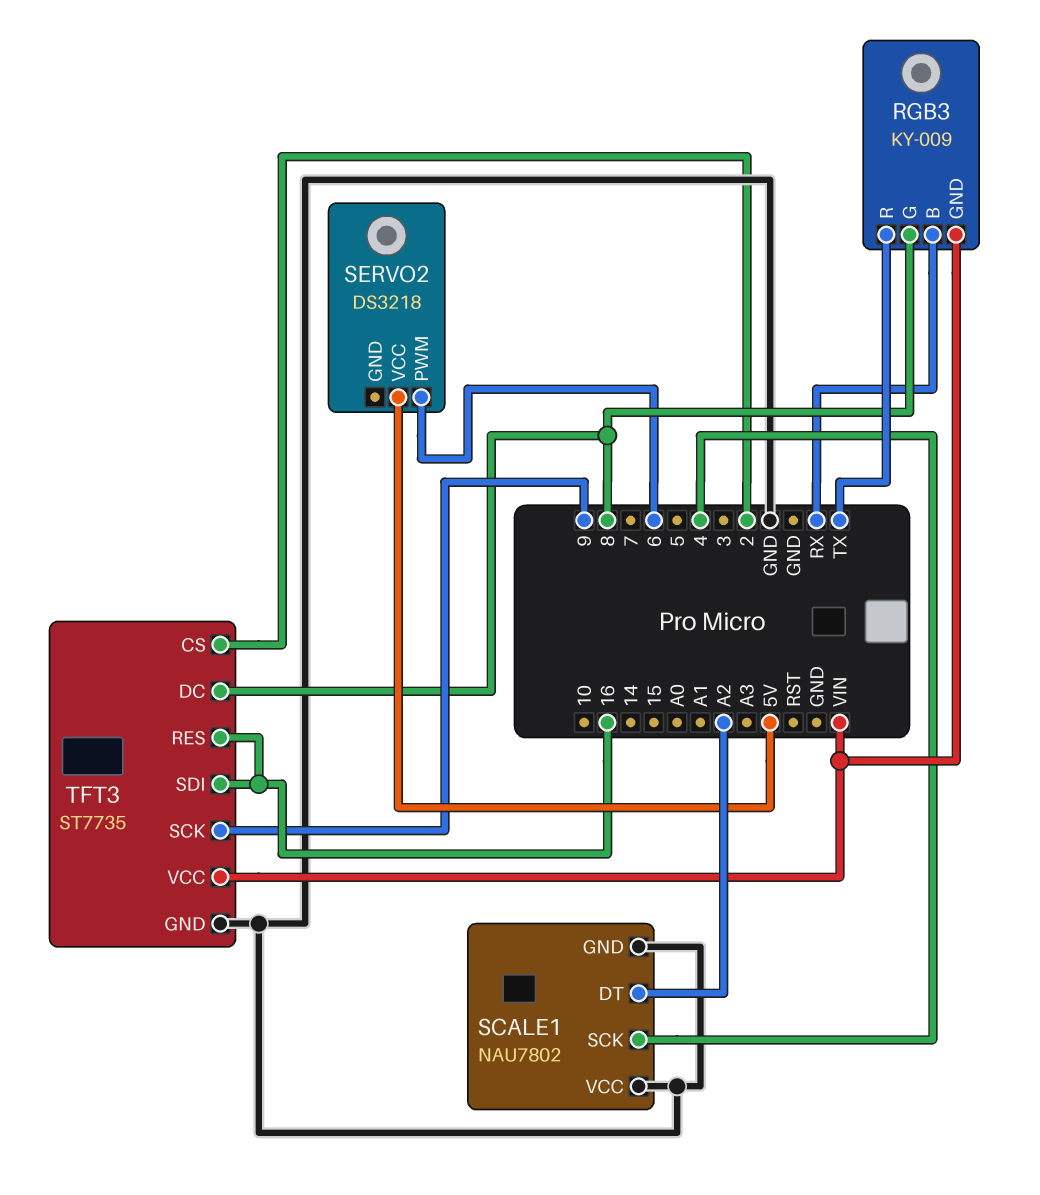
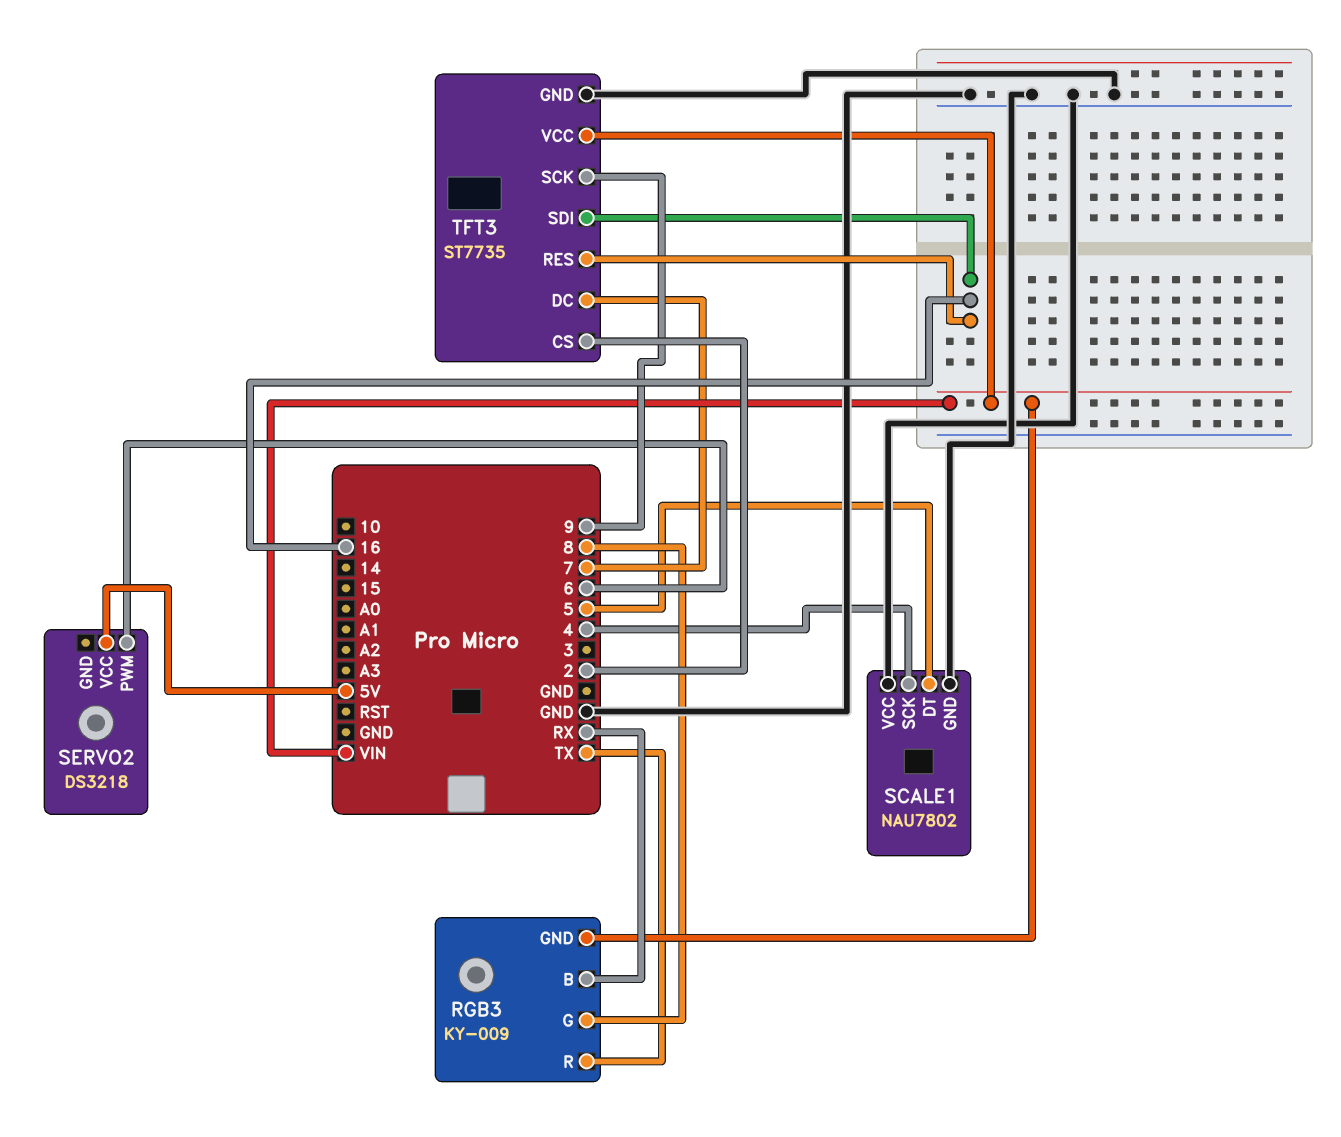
SCALE1 pin DT: A2 -> 5
TFT3 pin DC: 8 -> 7

